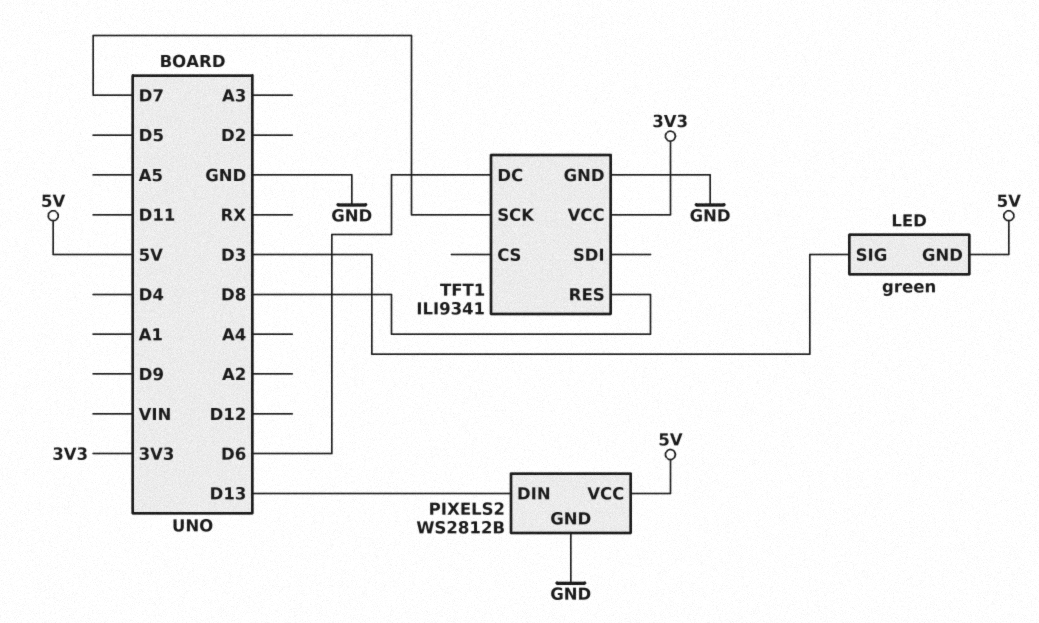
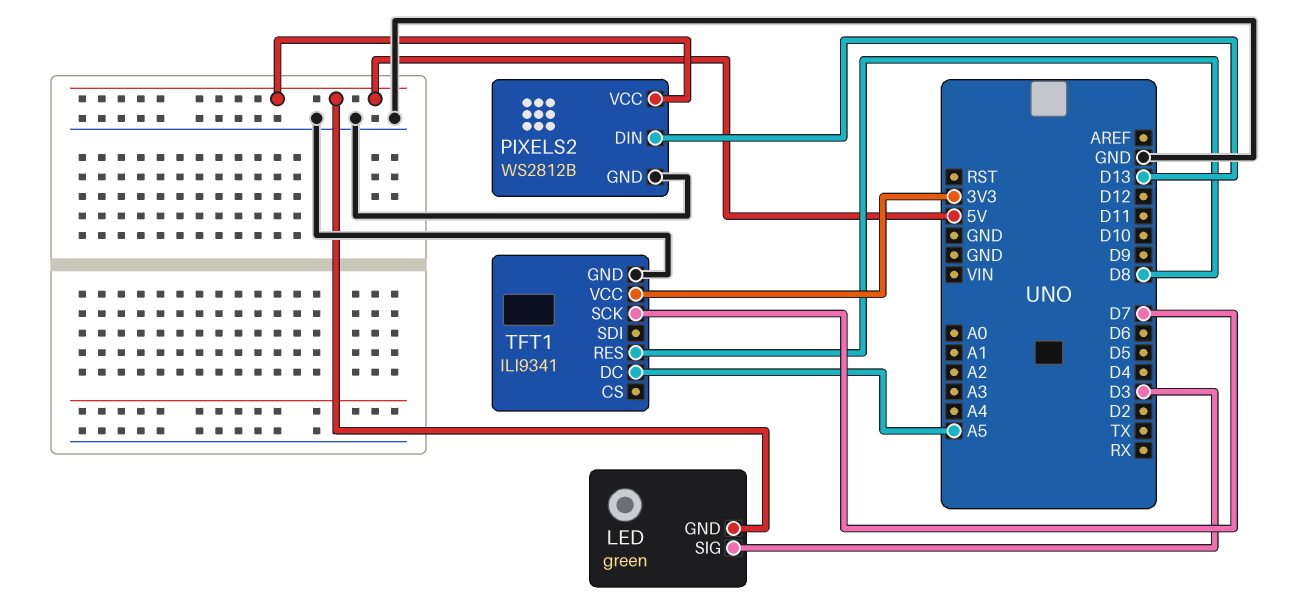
TFT1 pin DC: D6 -> A5

